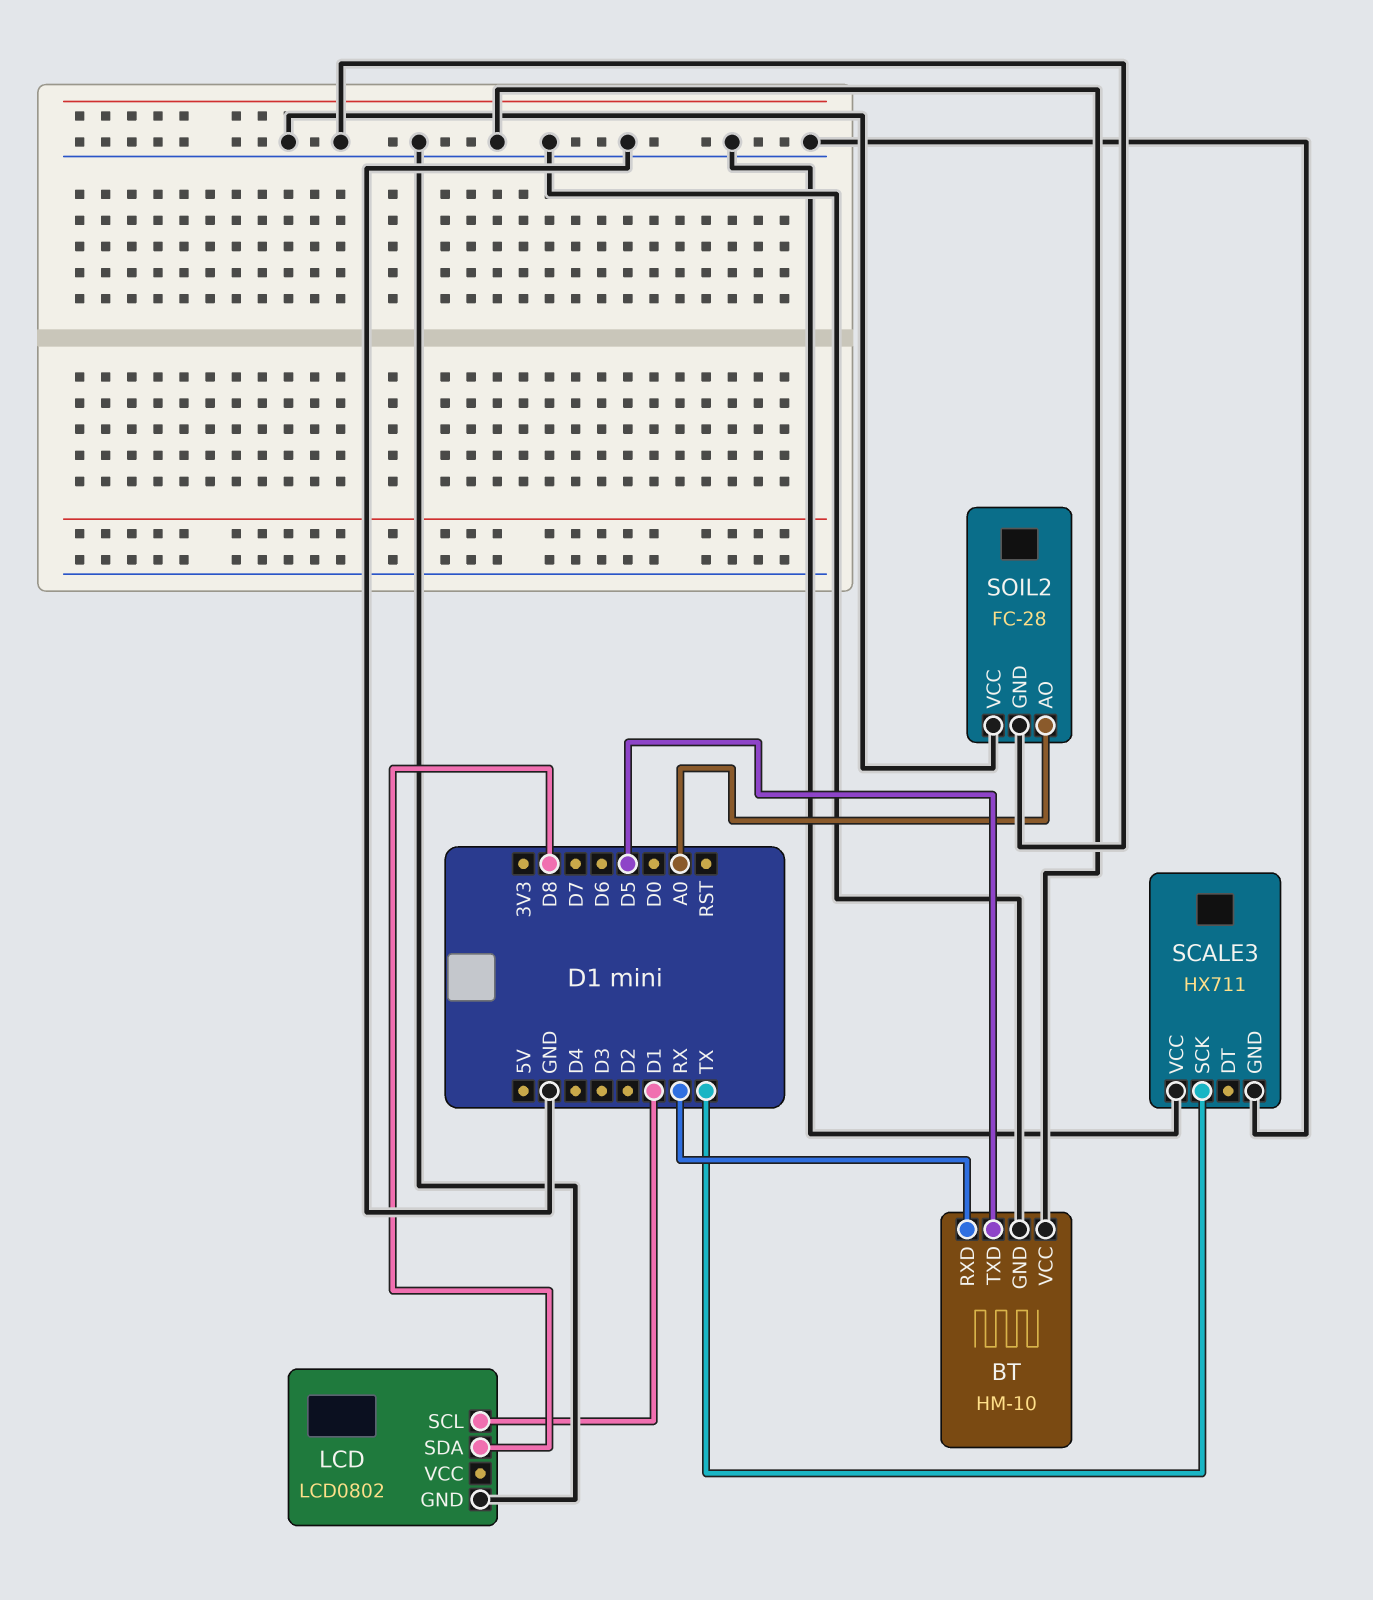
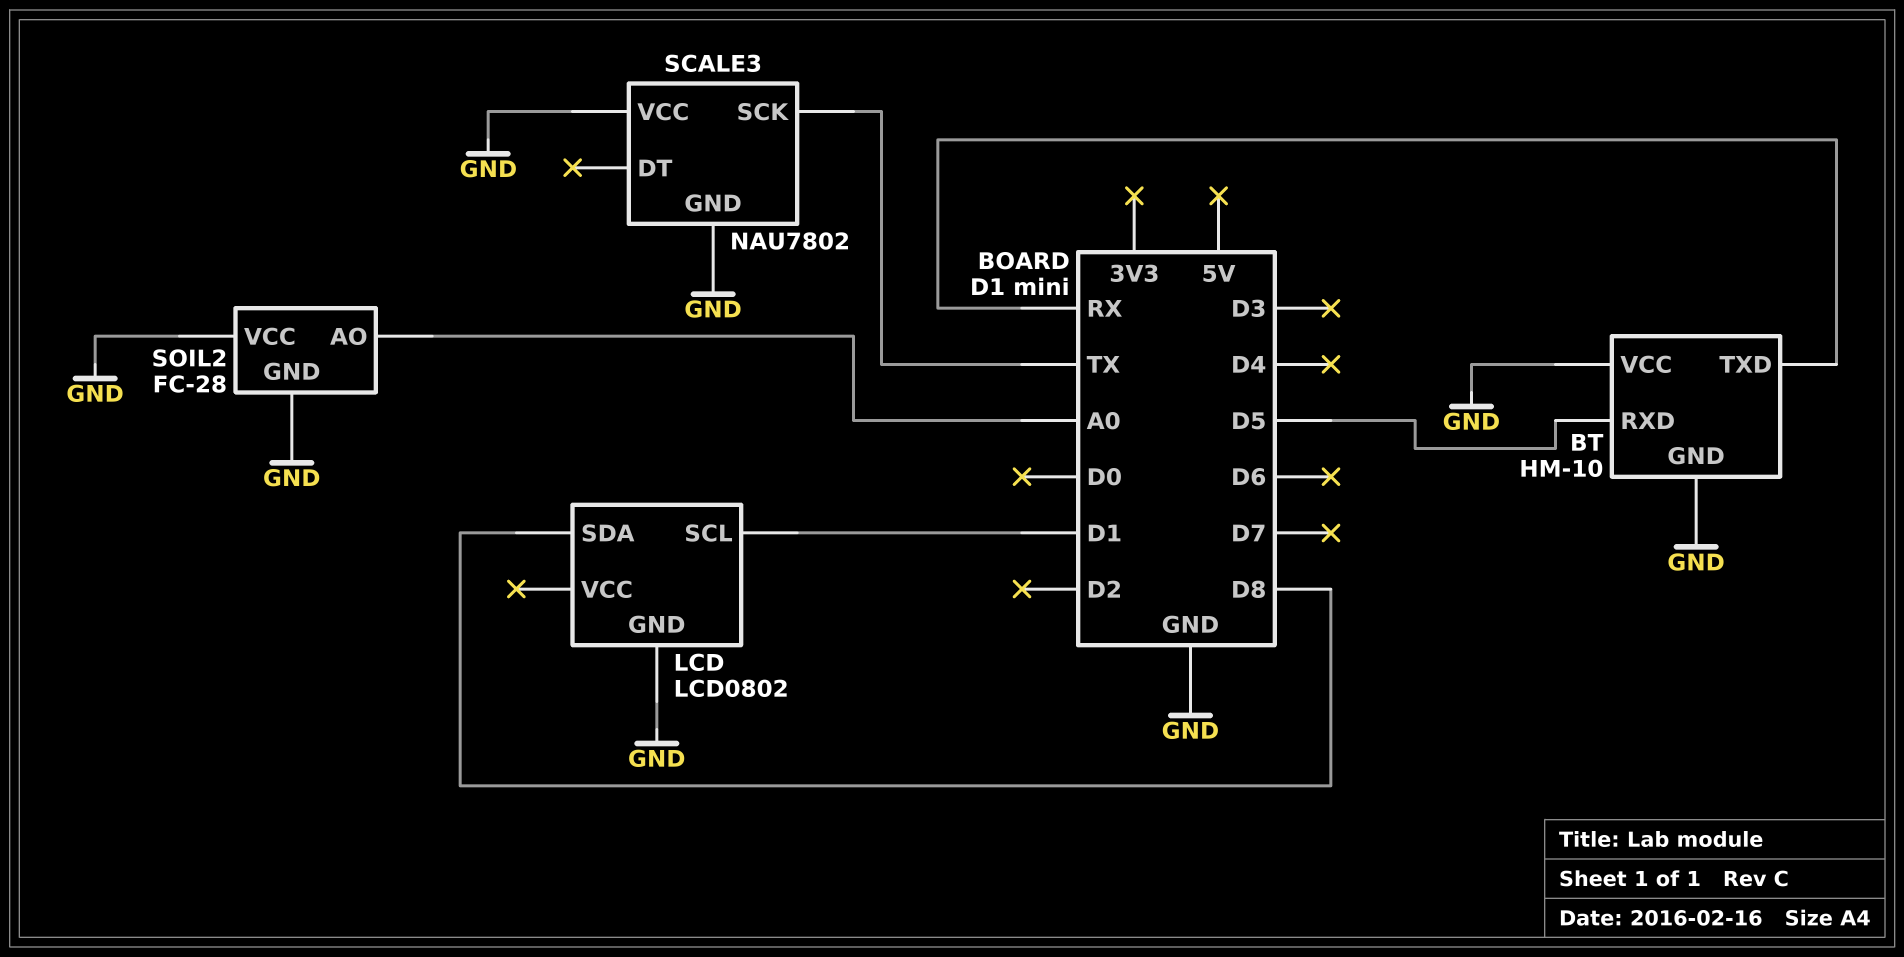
BT pin RXD: RX -> D5
BT pin TXD: D5 -> RX
SCALE3: HX711 -> NAU7802

